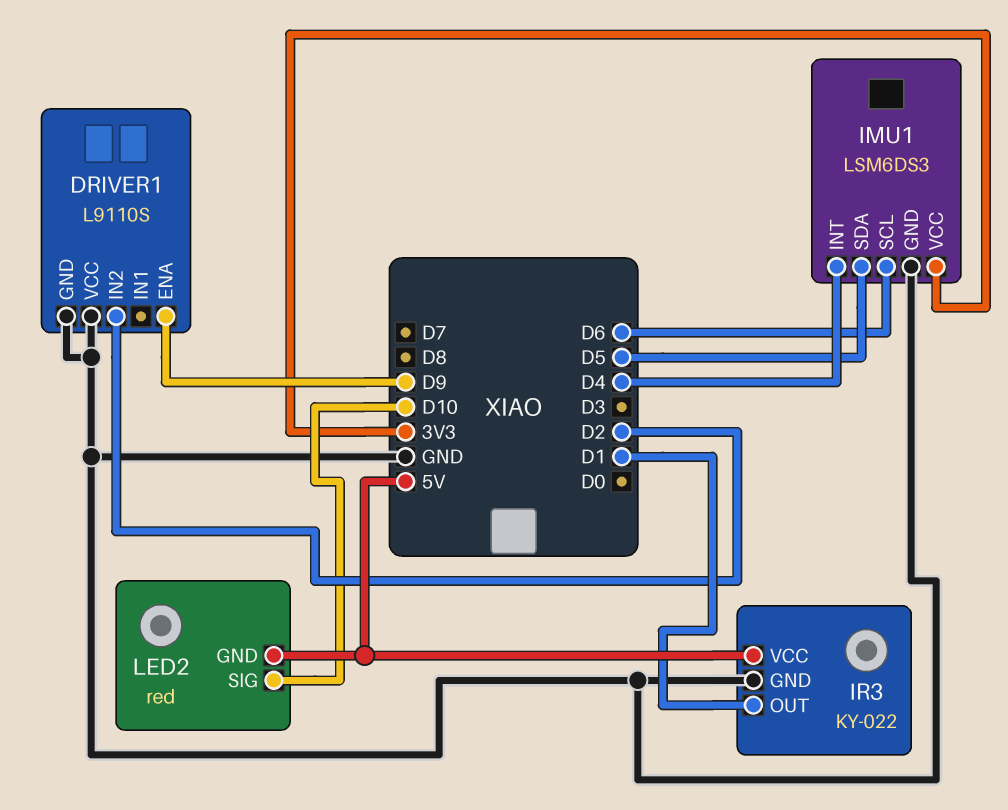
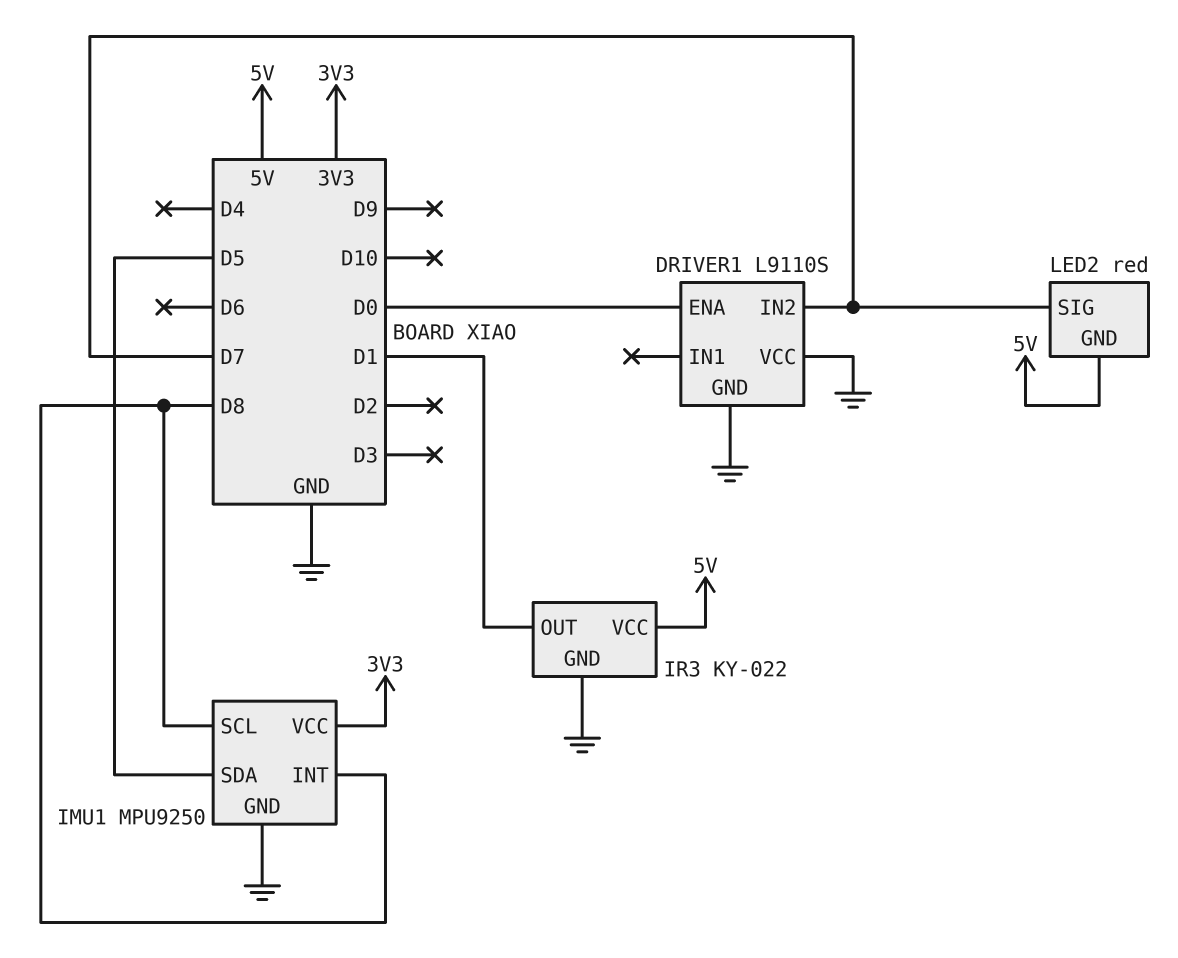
DRIVER1 pin ENA: D9 -> D0
DRIVER1 pin IN2: D2 -> D7
IMU1: LSM6DS3 -> MPU9250
IMU1 pin INT: D4 -> D8
IMU1 pin SCL: D6 -> D8
LED2 pin SIG: D10 -> D7

